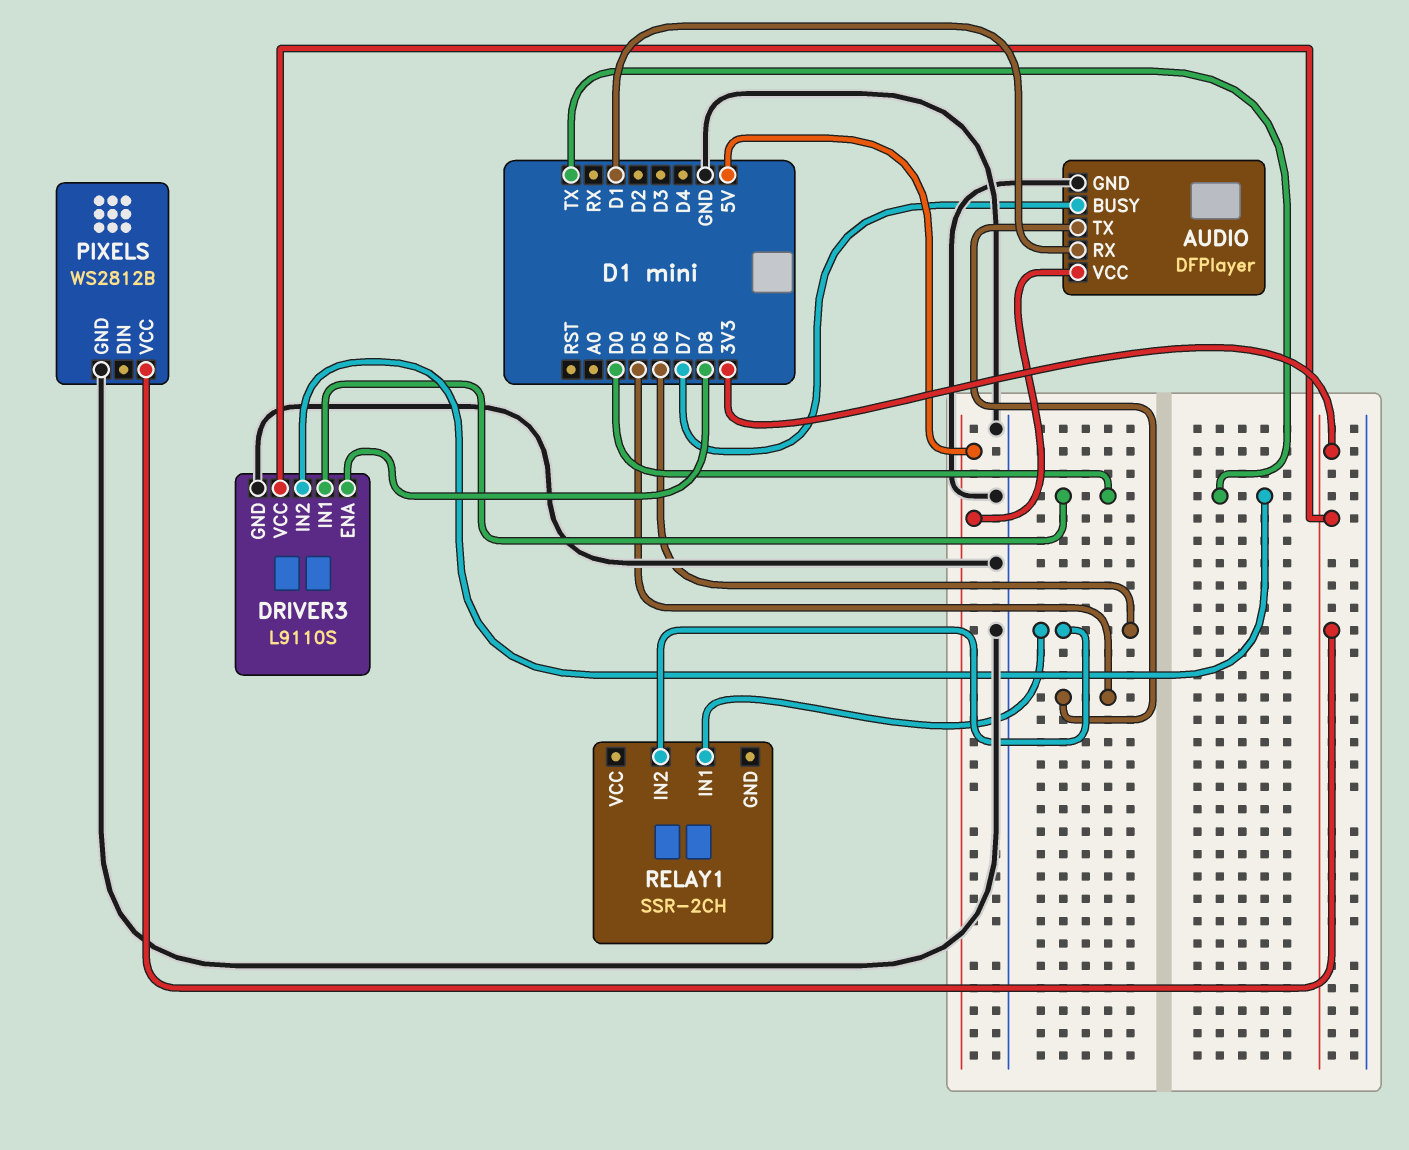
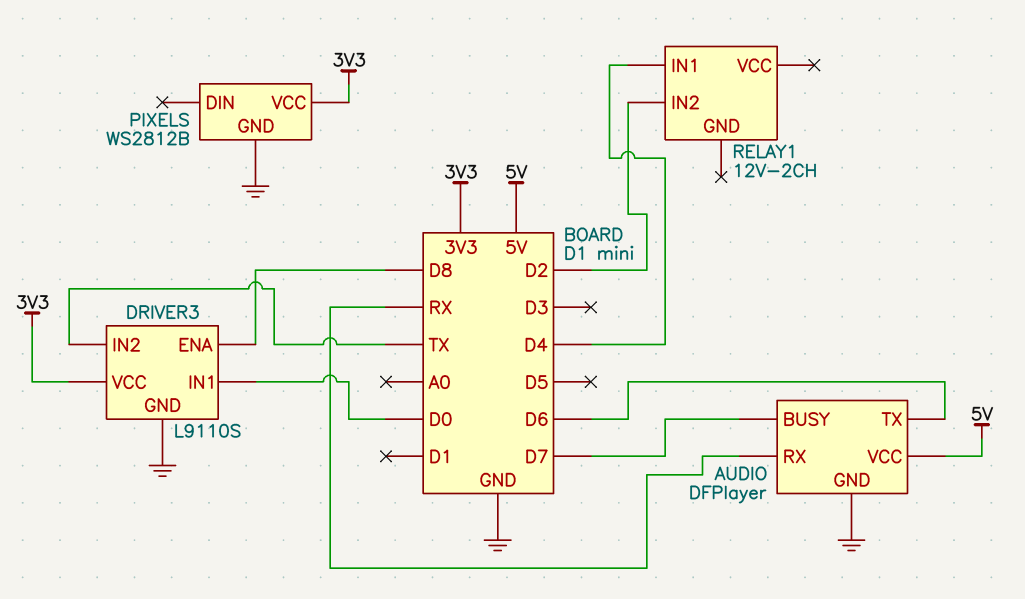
AUDIO pin RX: D1 -> RX
AUDIO pin TX: D5 -> D6
RELAY1: SSR-2CH -> 12V-2CH
RELAY1 pin IN1: D6 -> D4
RELAY1 pin IN2: D6 -> D2

